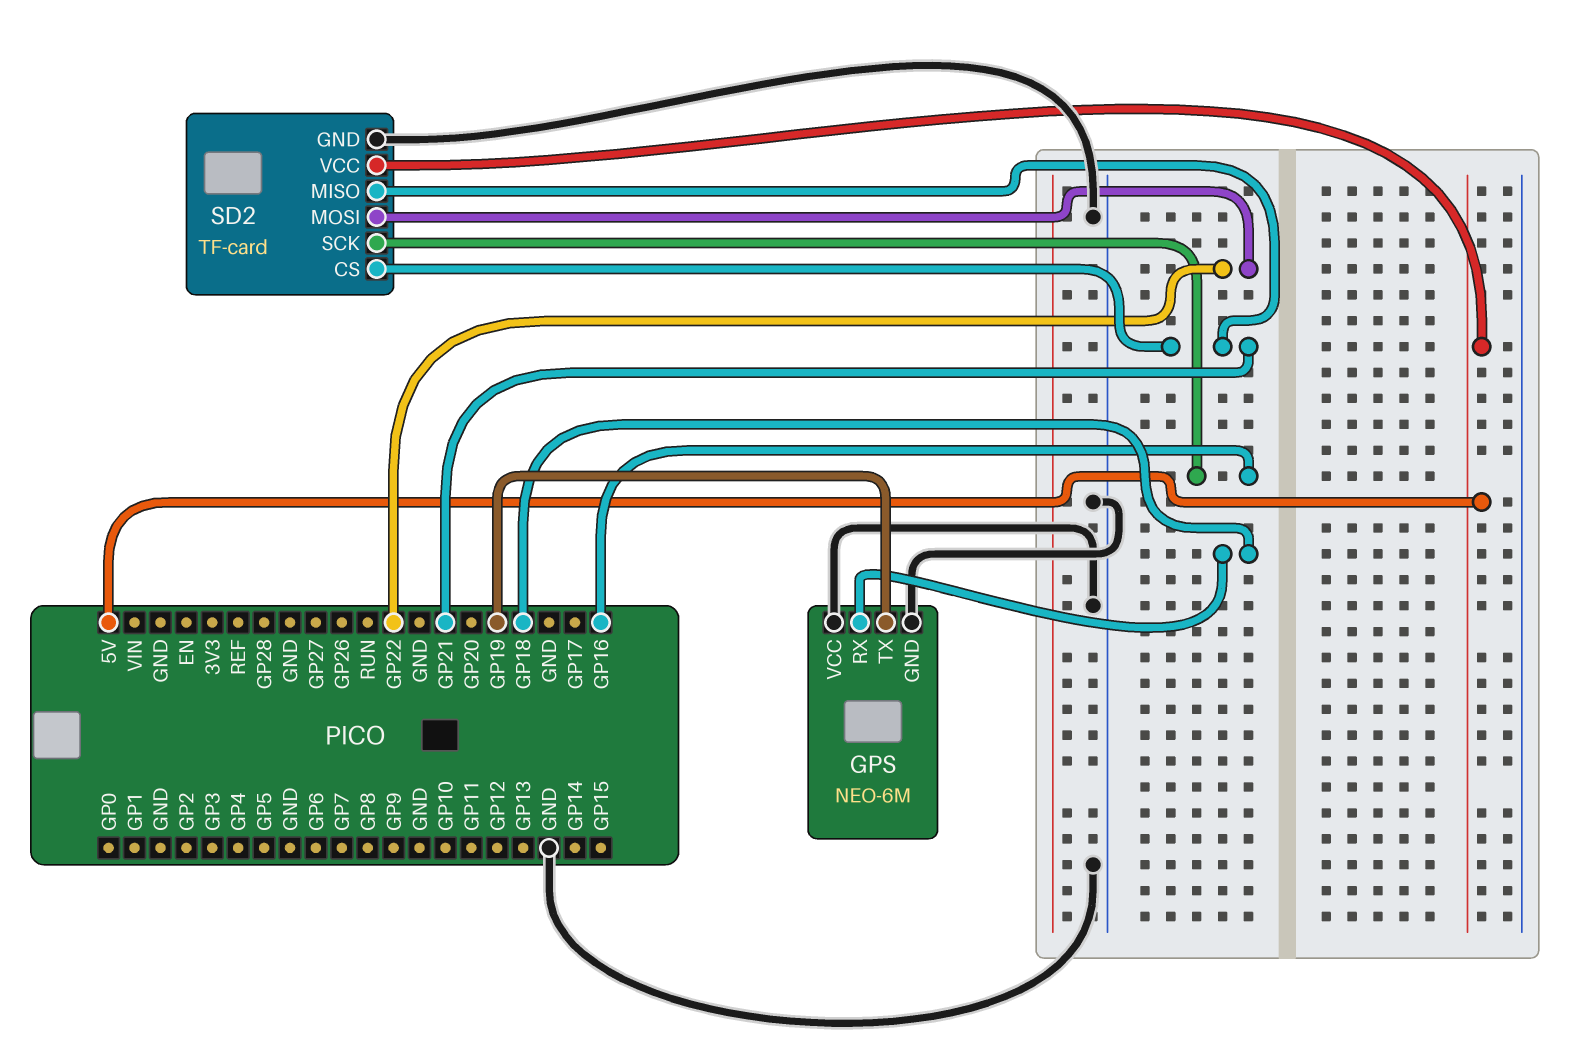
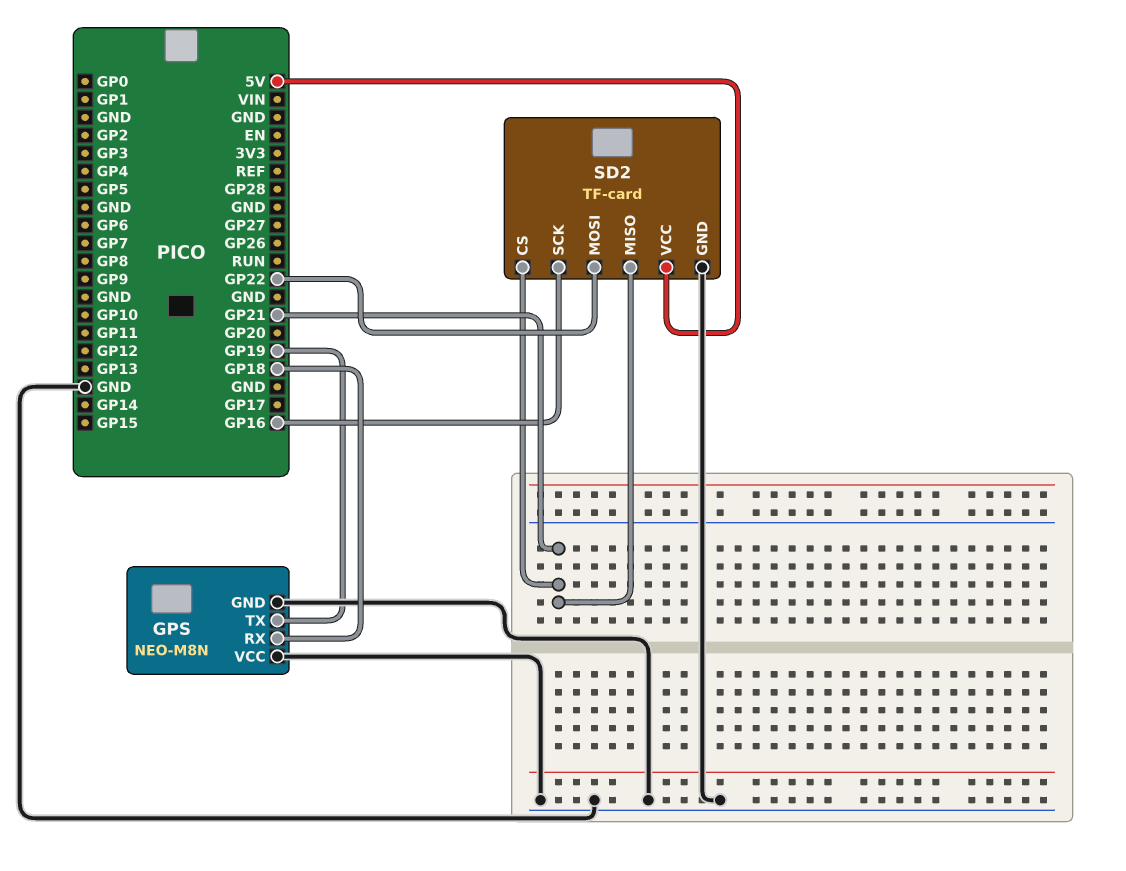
GPS: NEO-6M -> NEO-M8N

